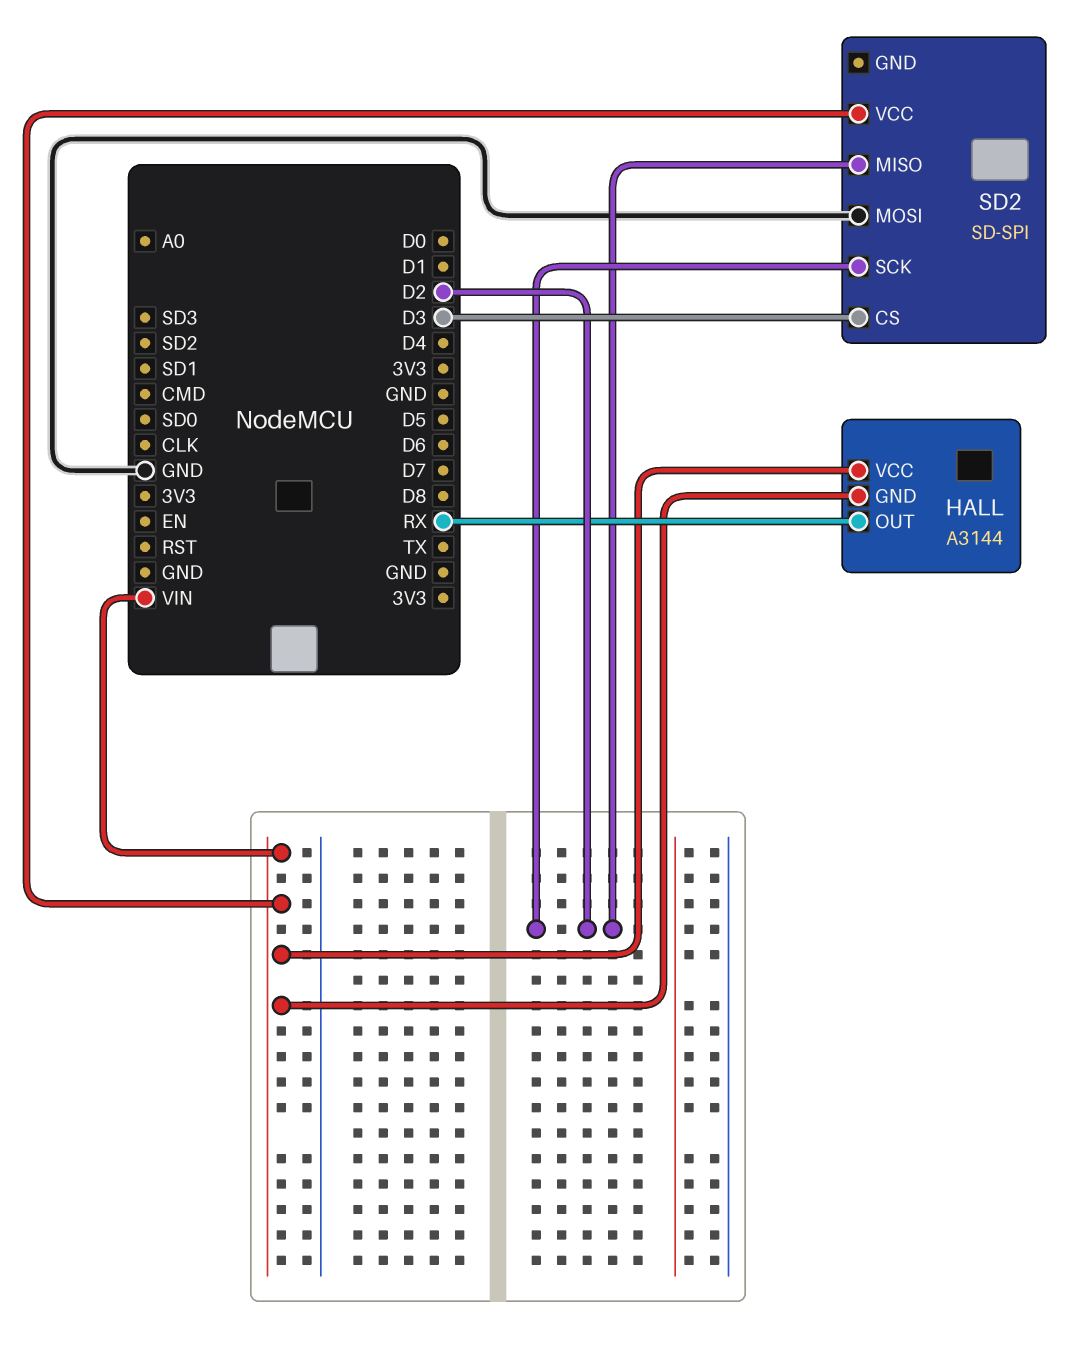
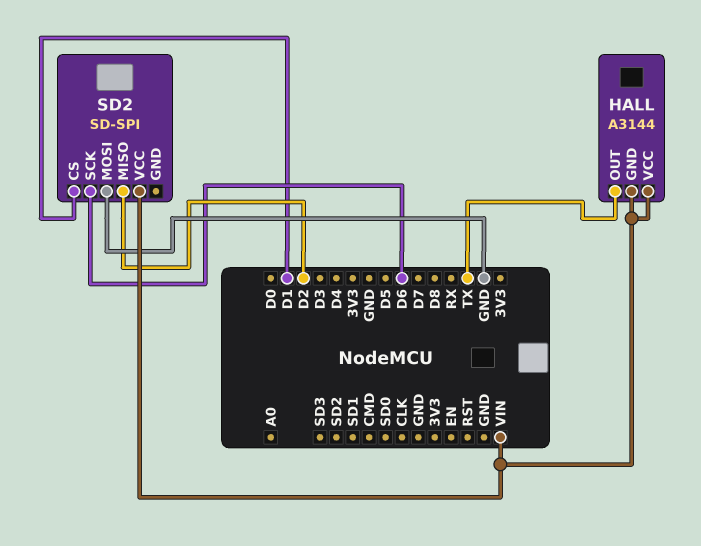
HALL pin OUT: RX -> TX
SD2 pin CS: D3 -> D1
SD2 pin SCK: D2 -> D6

